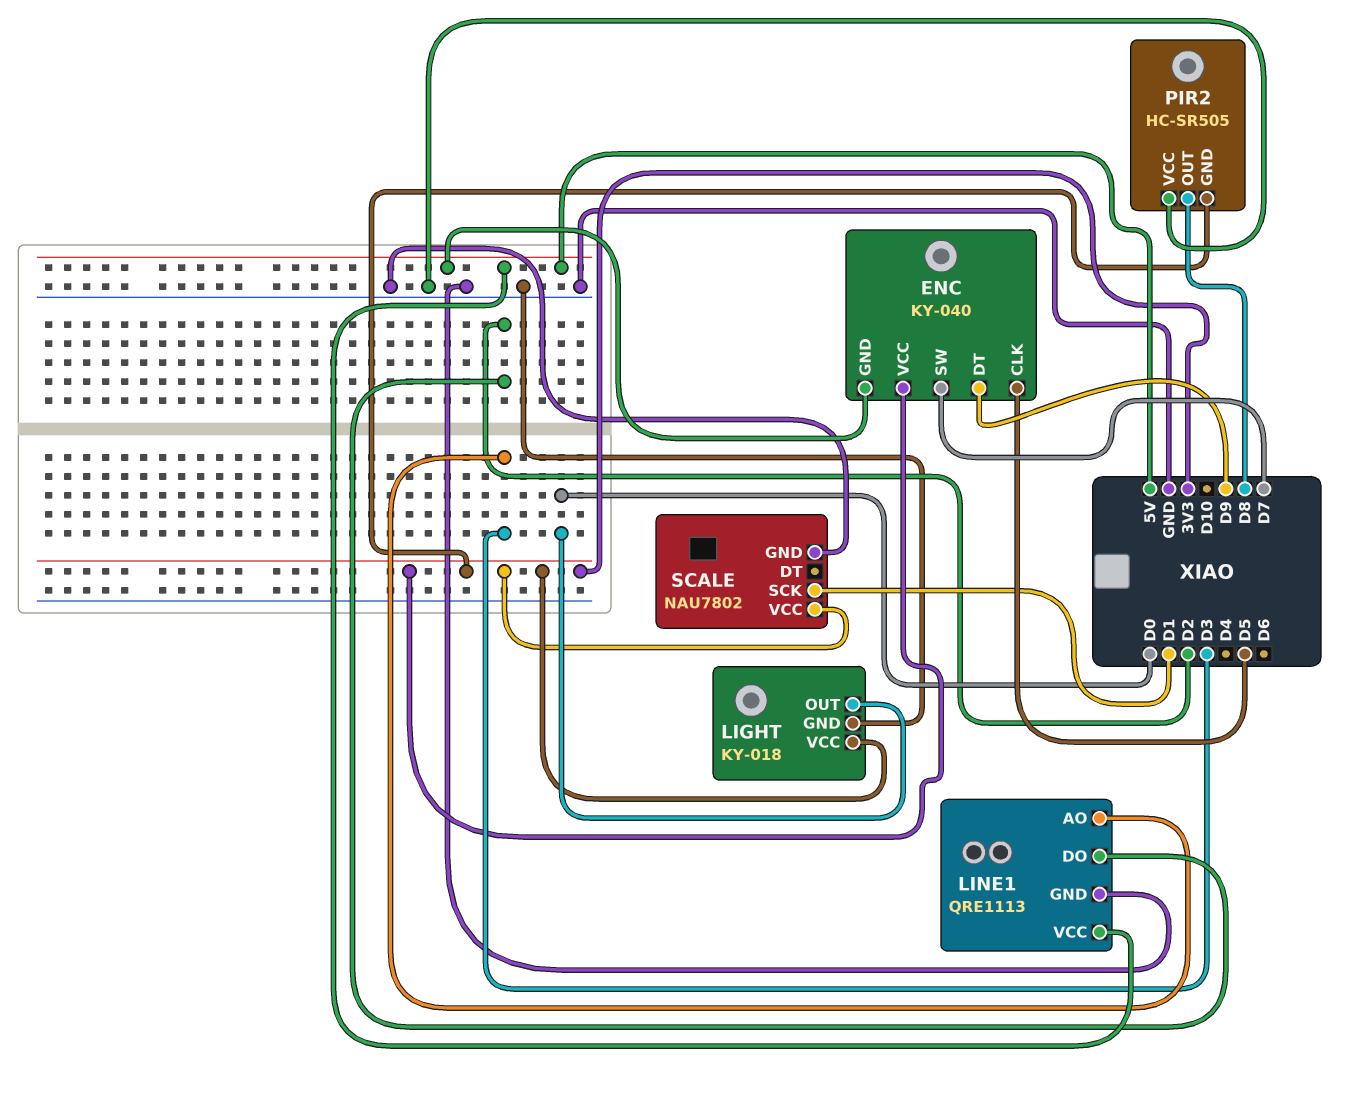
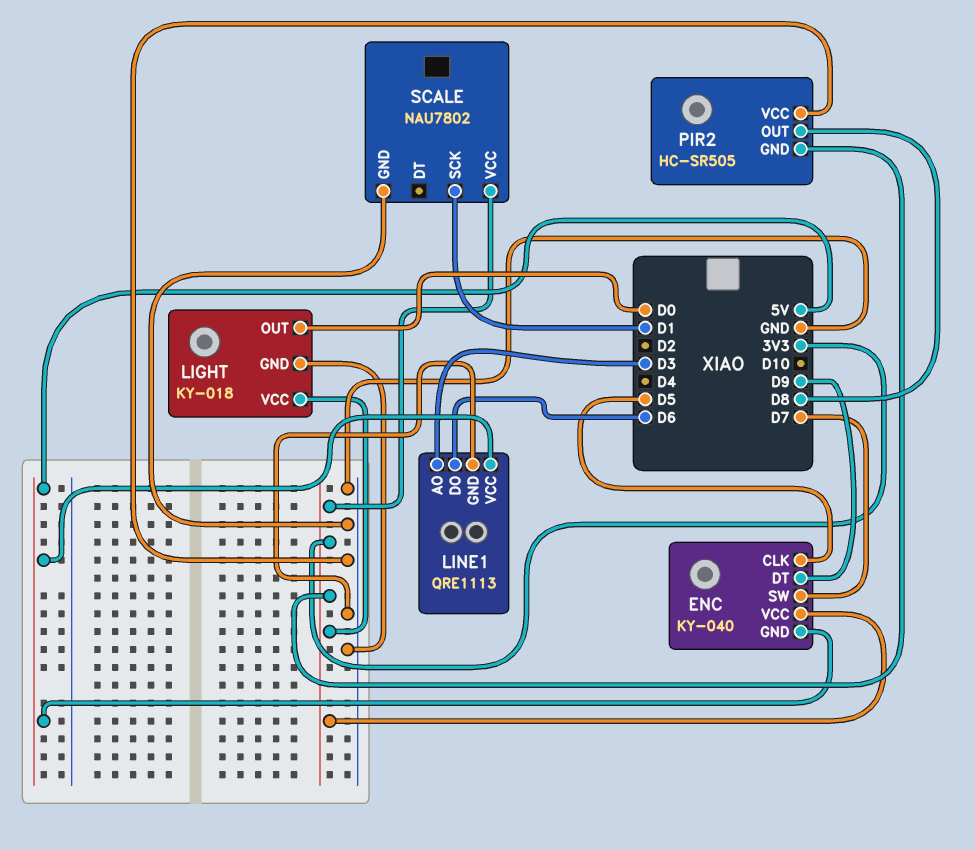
LINE1 pin DO: D2 -> D6

